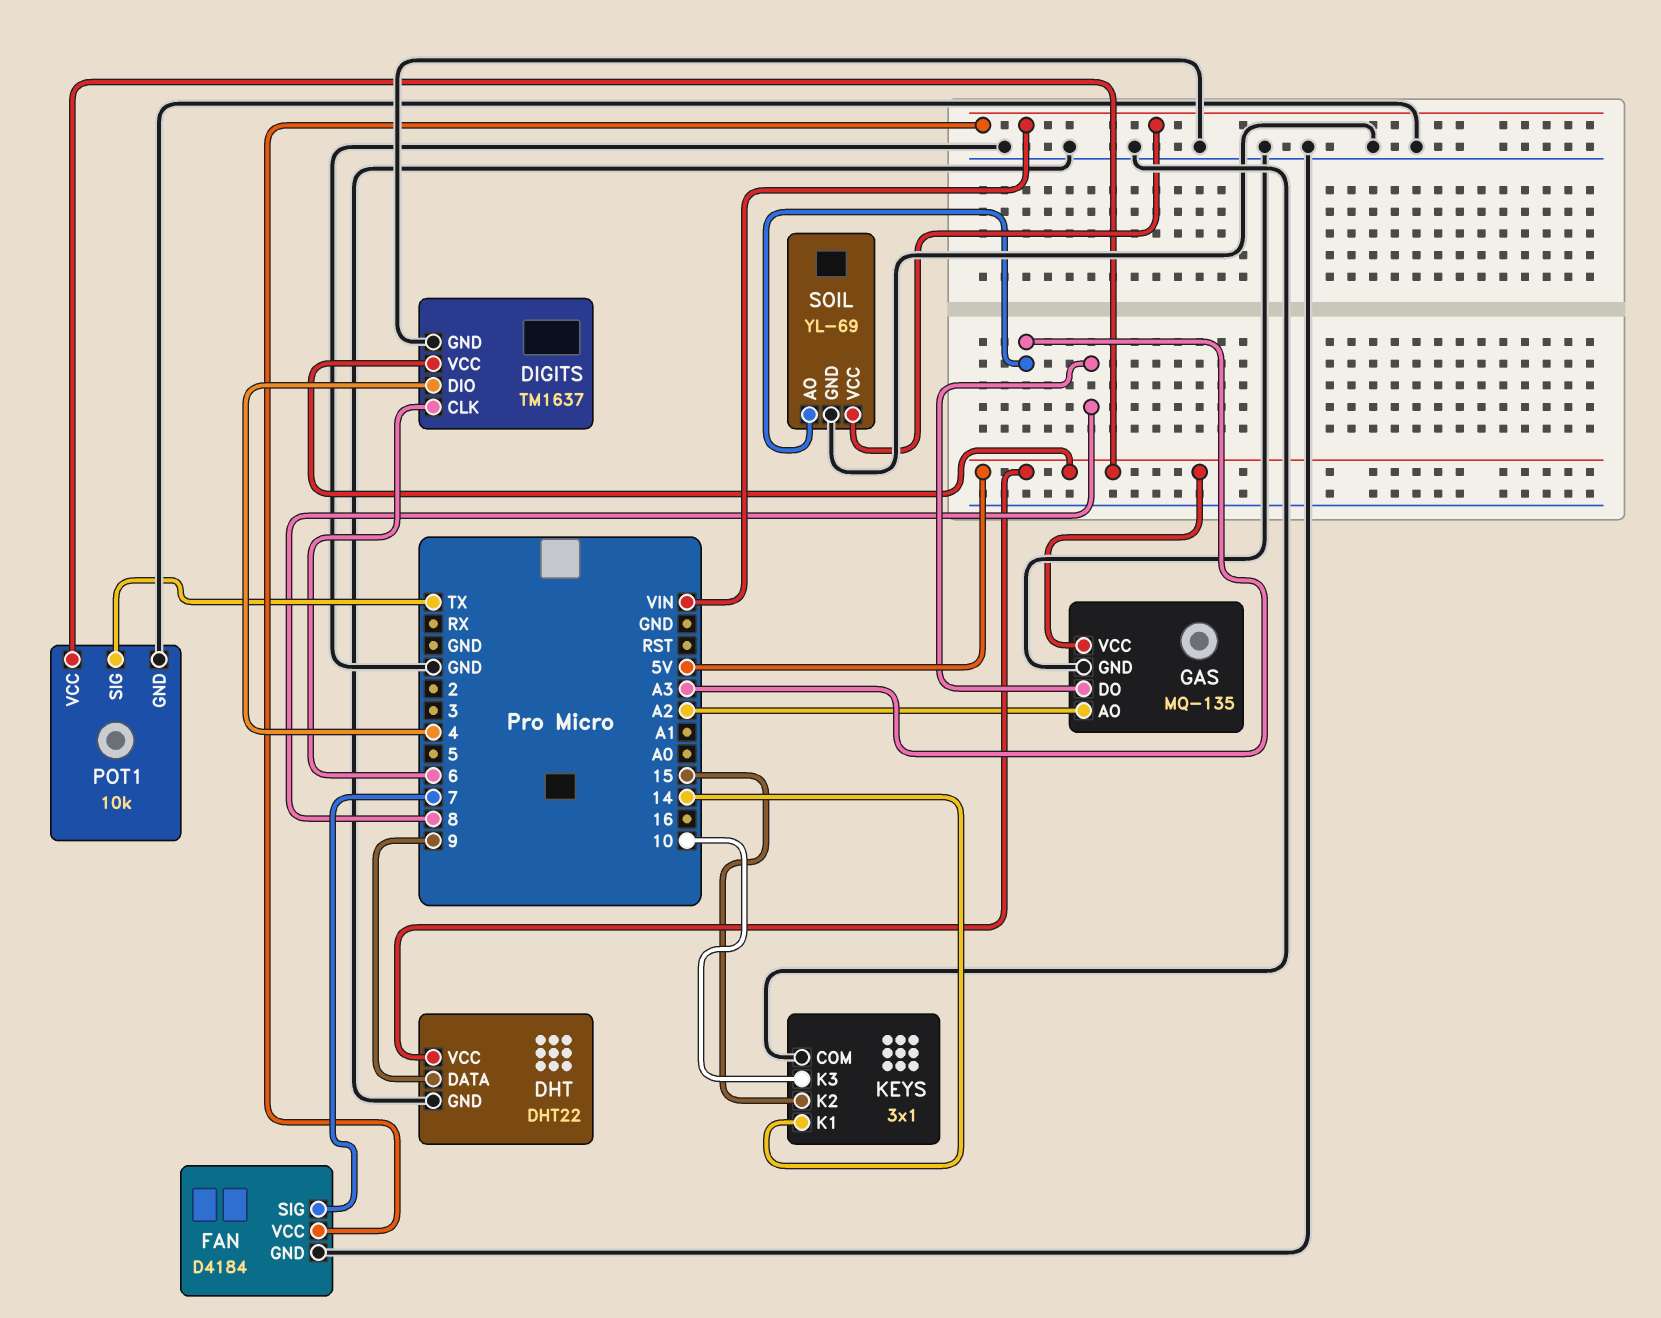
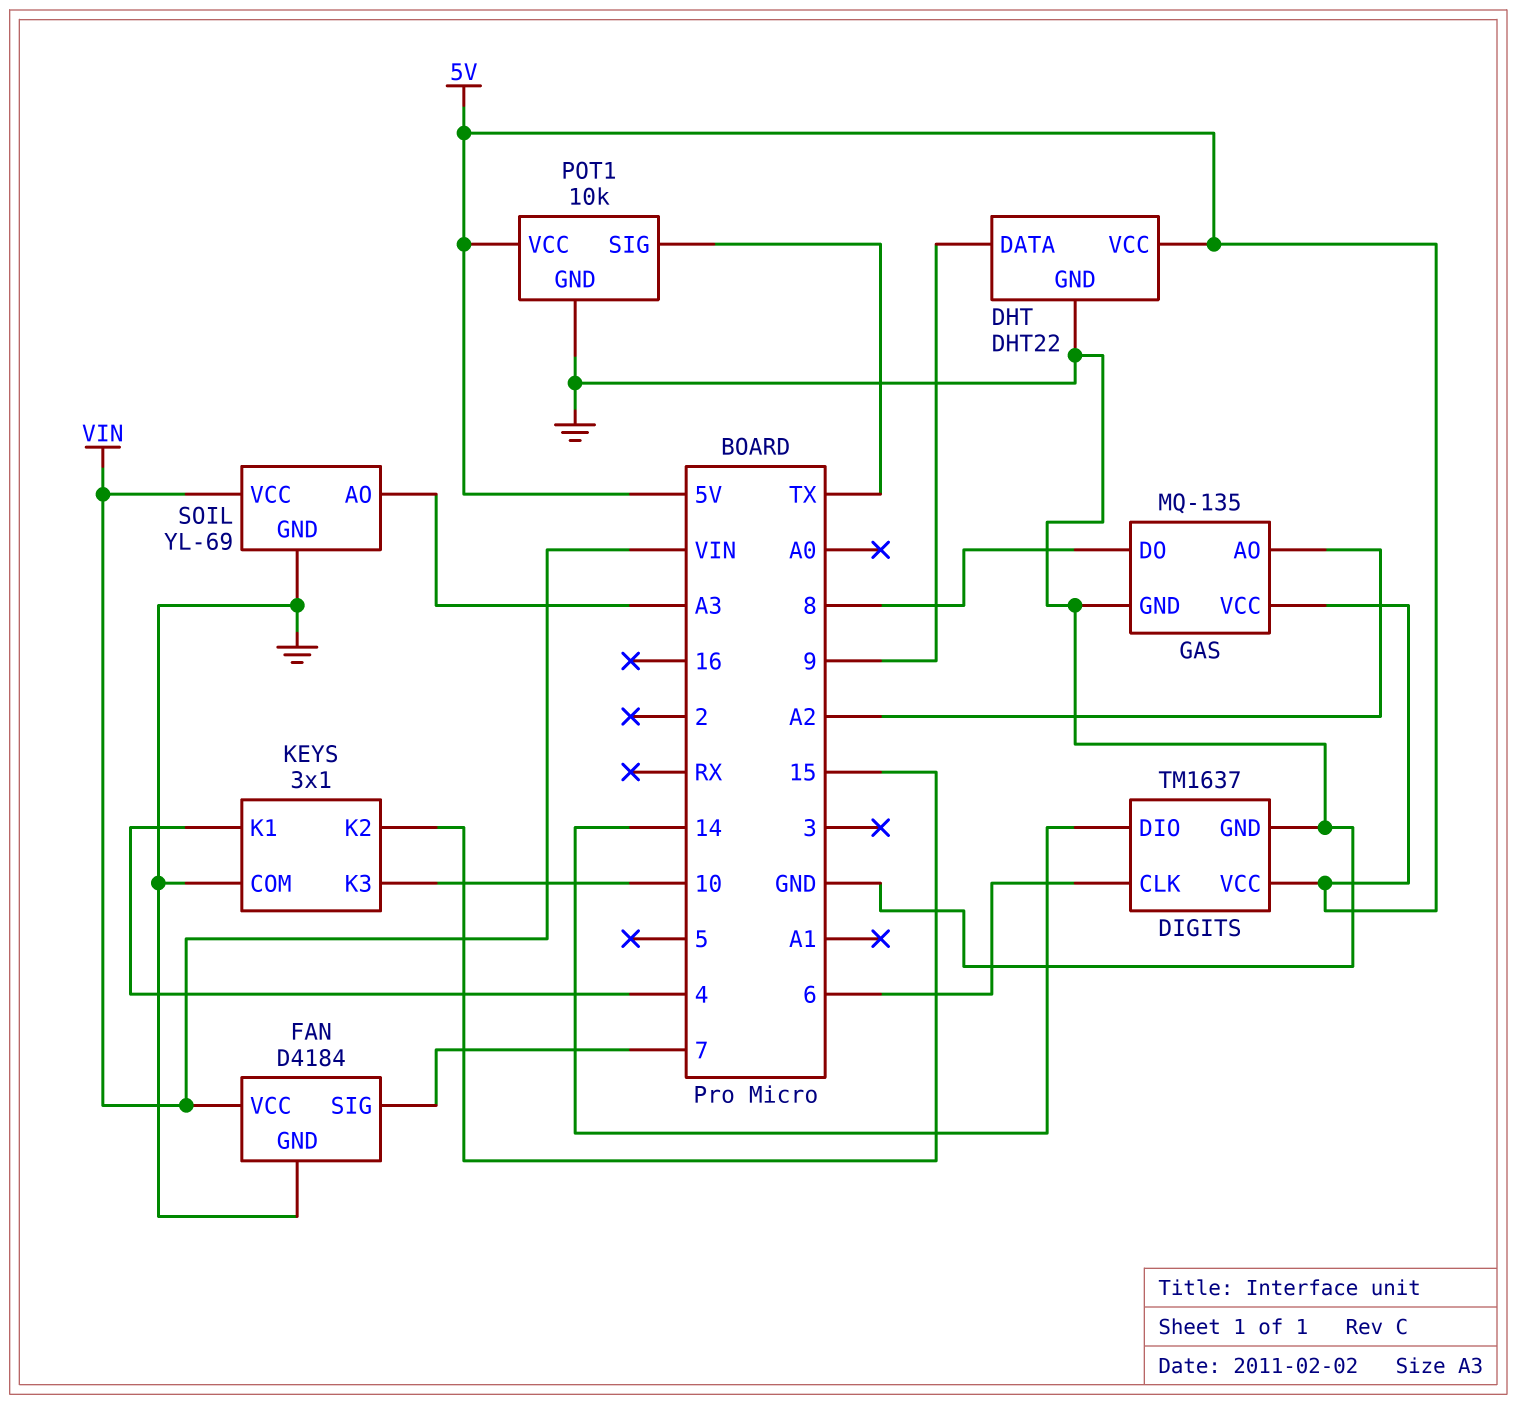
DIGITS pin DIO: 4 -> 14
KEYS pin K1: 14 -> 4

